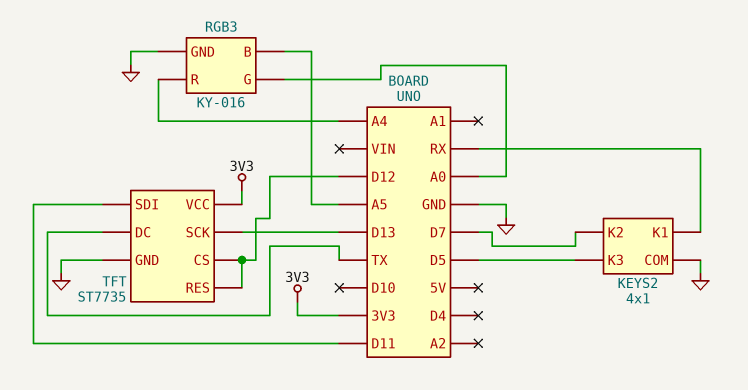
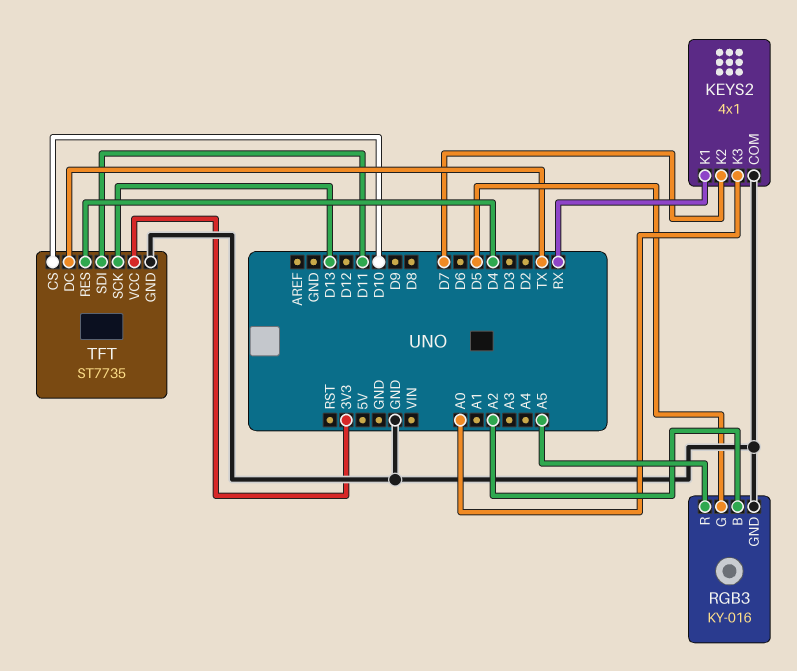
KEYS2 pin K3: D5 -> A0
RGB3 pin B: A5 -> A2
RGB3 pin G: A0 -> D5
RGB3 pin R: A4 -> A5
TFT pin CS: D12 -> D10
TFT pin RES: D12 -> D4

